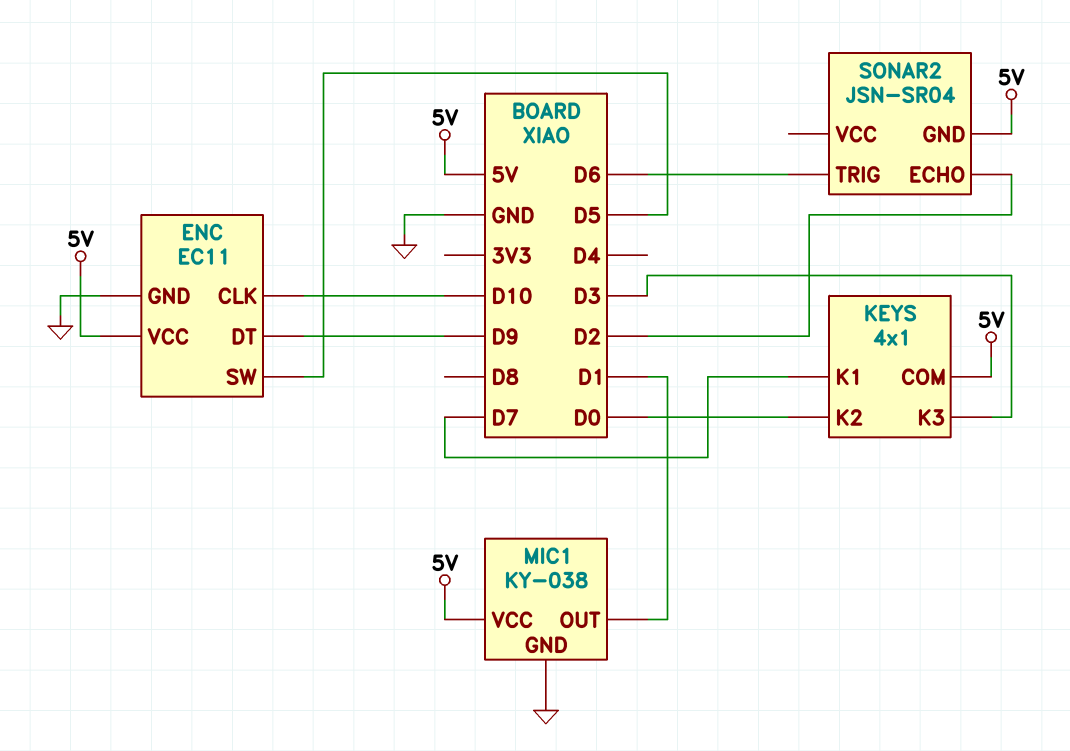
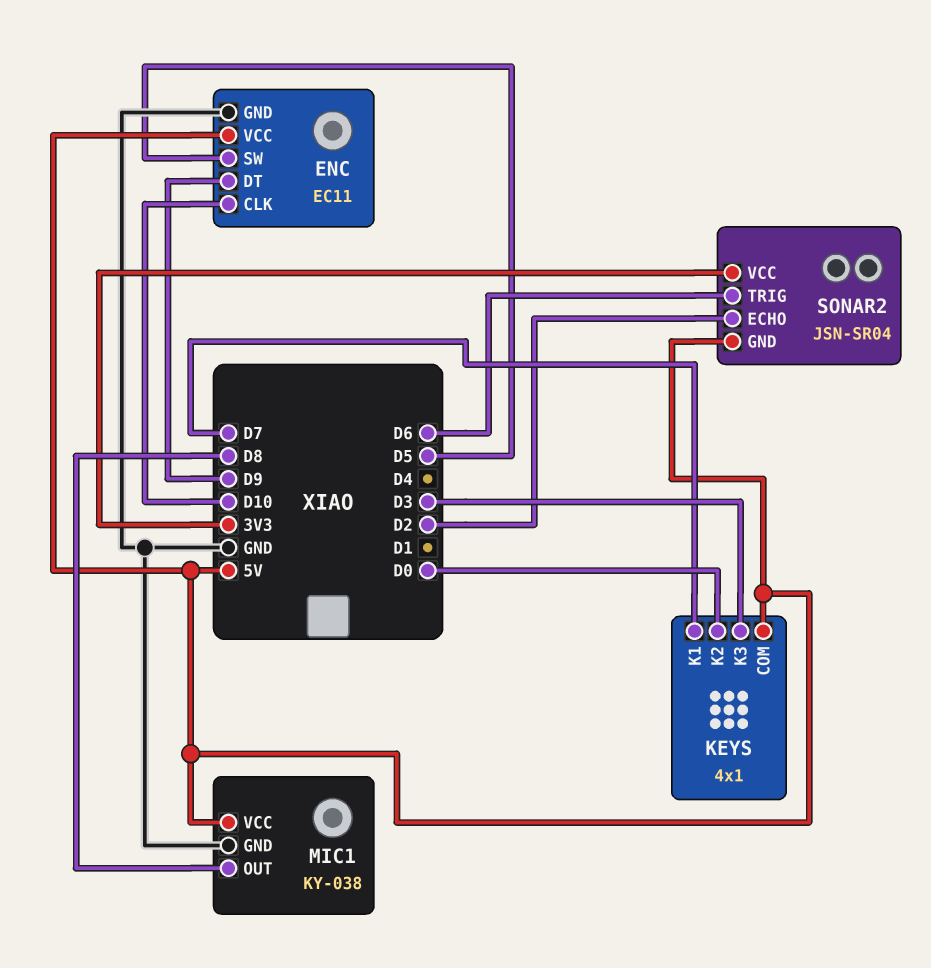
MIC1 pin OUT: D1 -> D8
SONAR2 pin VCC: none -> 3V3

